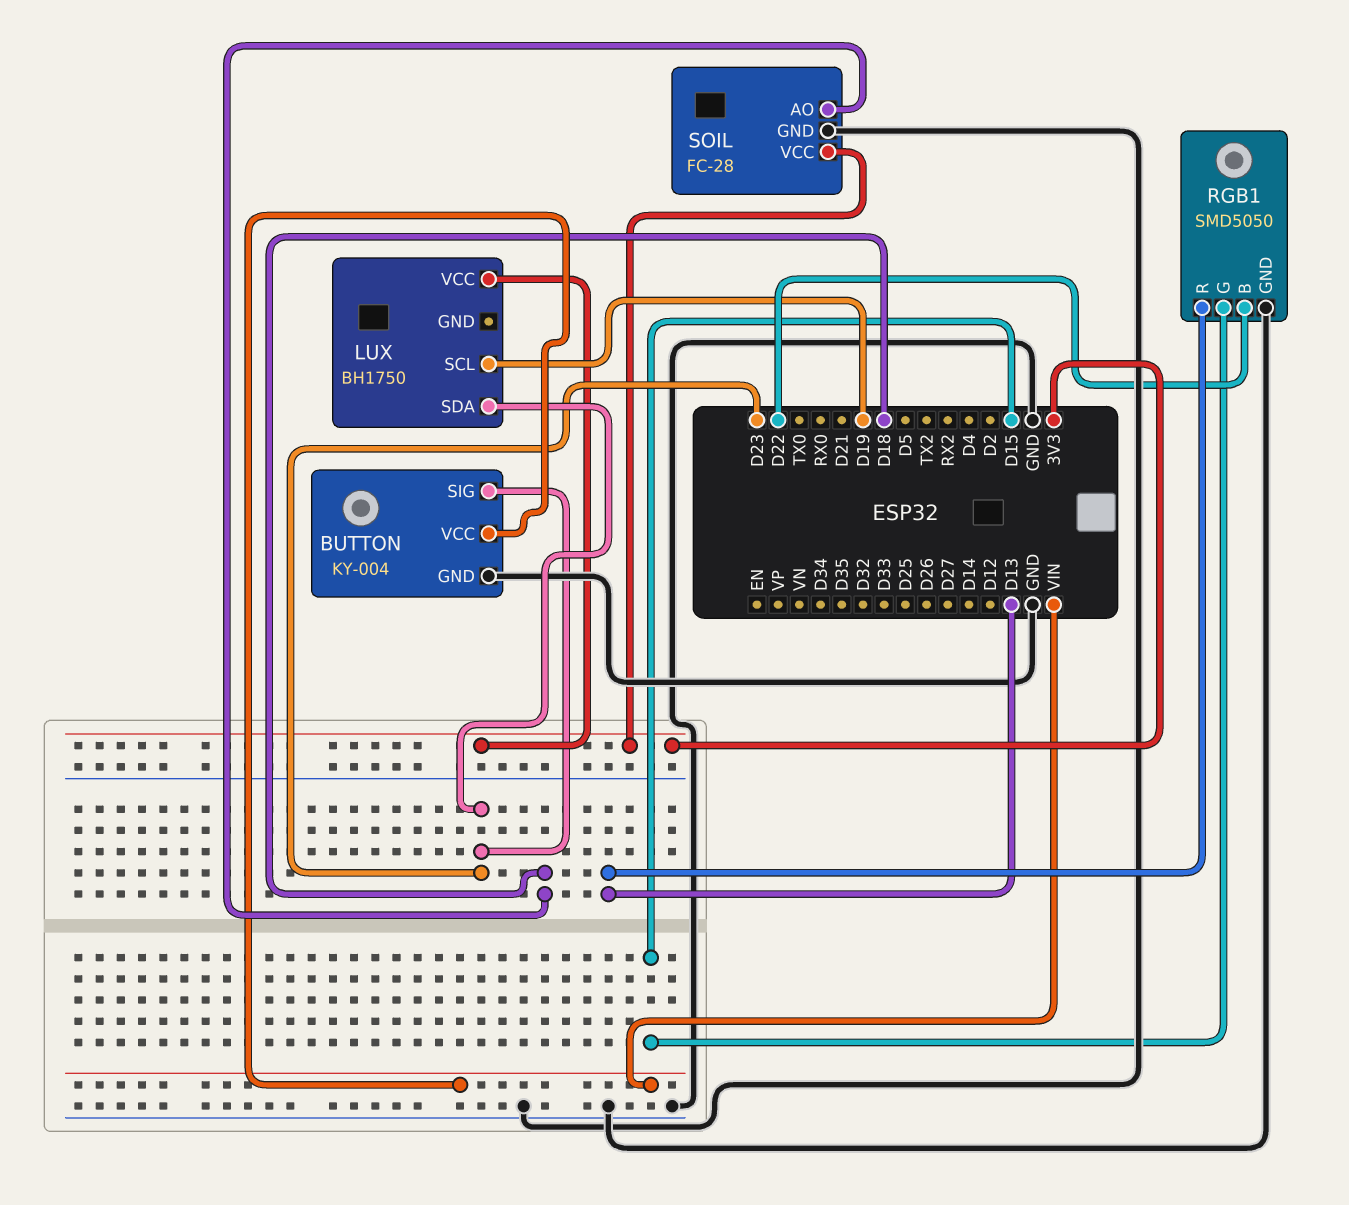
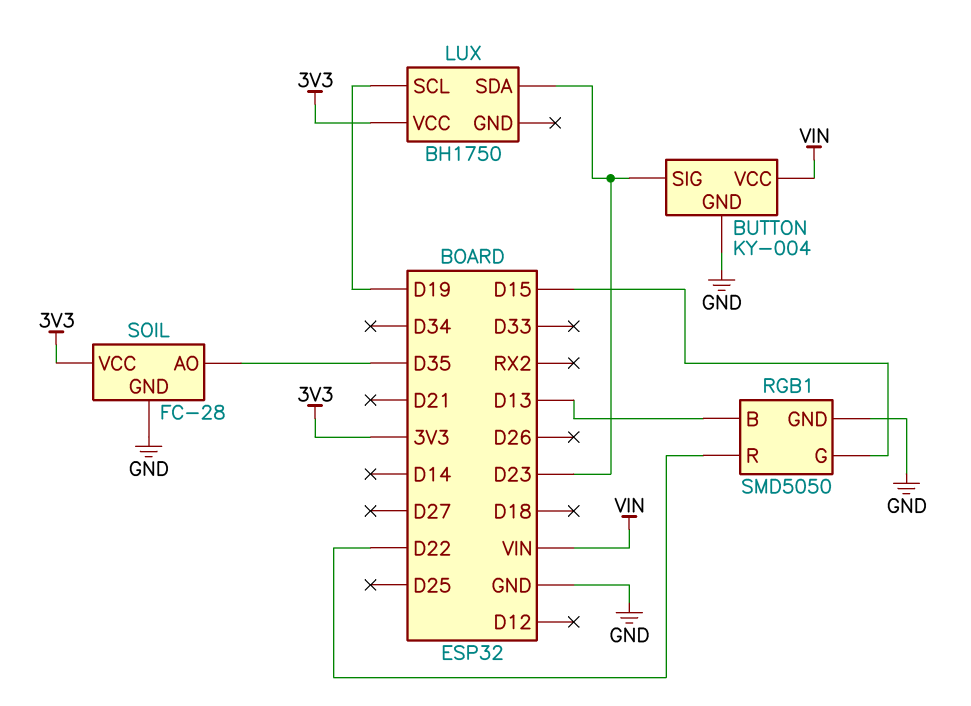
RGB1 pin B: D22 -> D13
RGB1 pin R: D13 -> D22
SOIL pin AO: D18 -> D35

